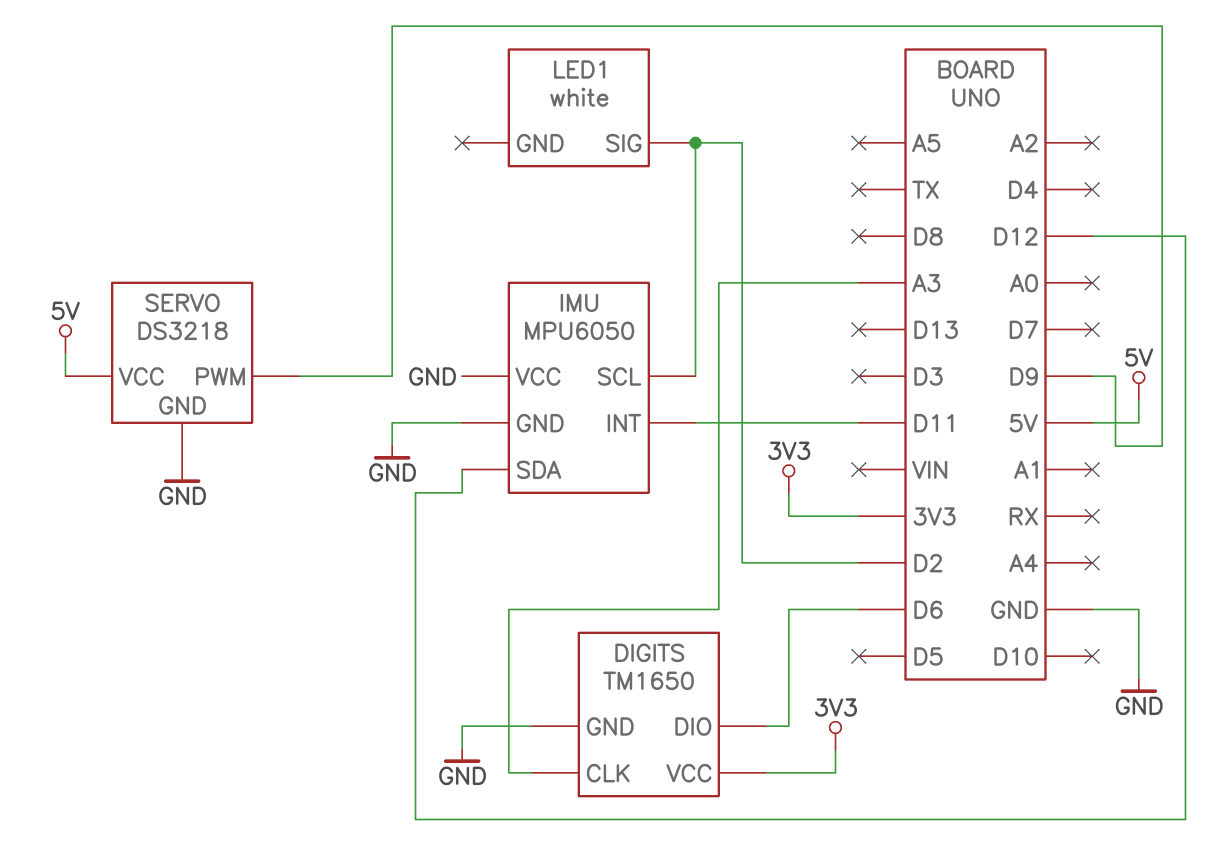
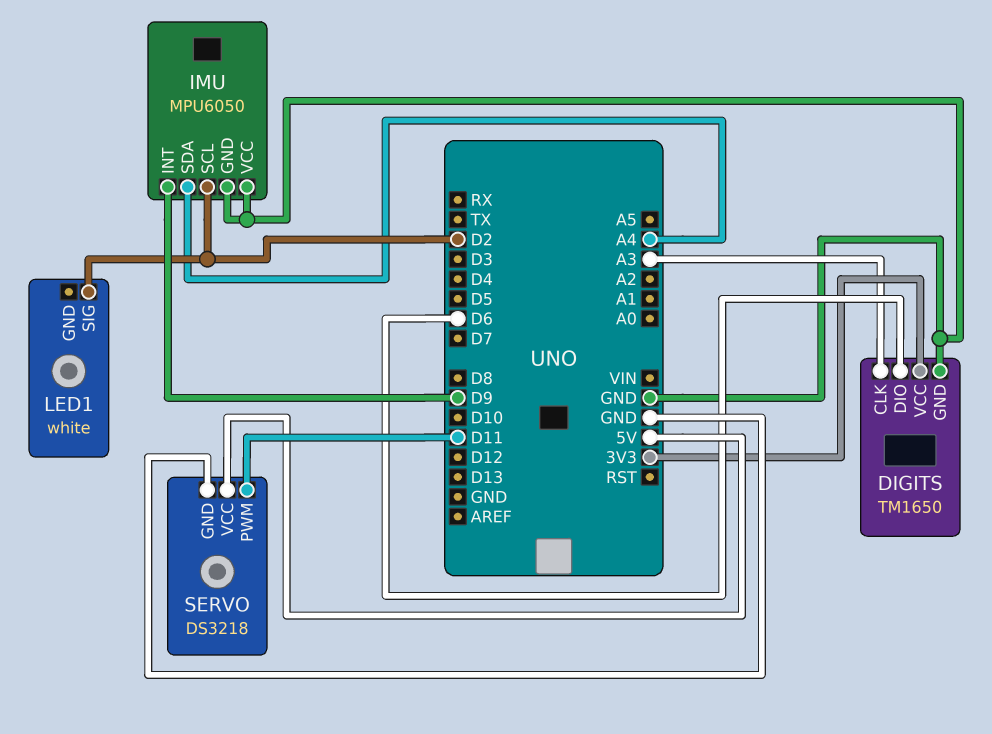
IMU pin INT: D11 -> D9
IMU pin SDA: D12 -> A4
SERVO pin PWM: D9 -> D11

